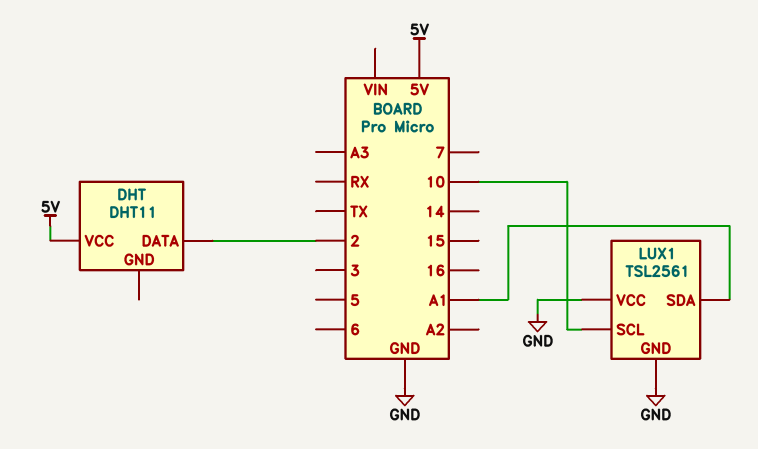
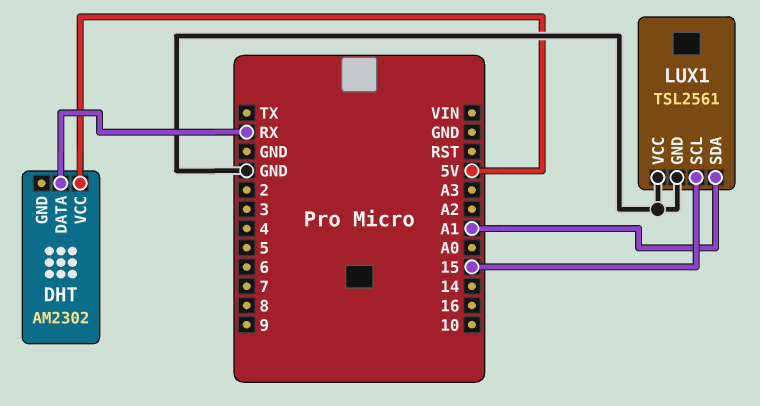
DHT: DHT11 -> AM2302
DHT pin DATA: 2 -> RX
LUX1 pin SCL: 10 -> 15

